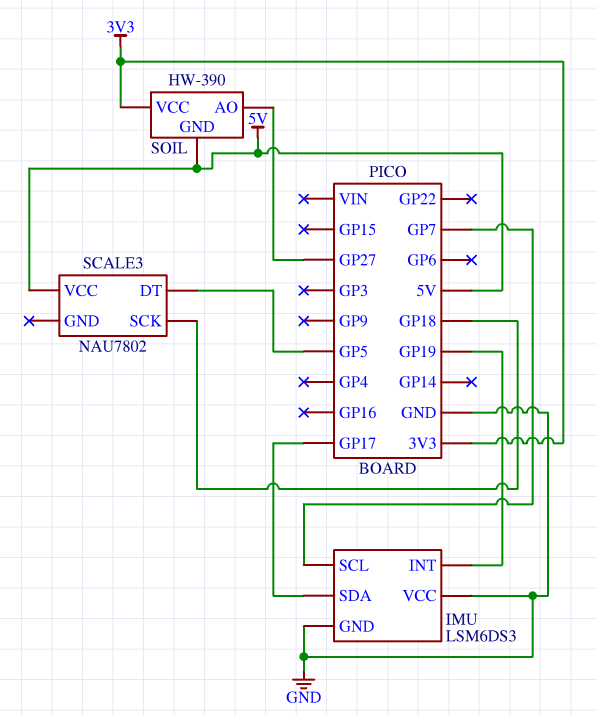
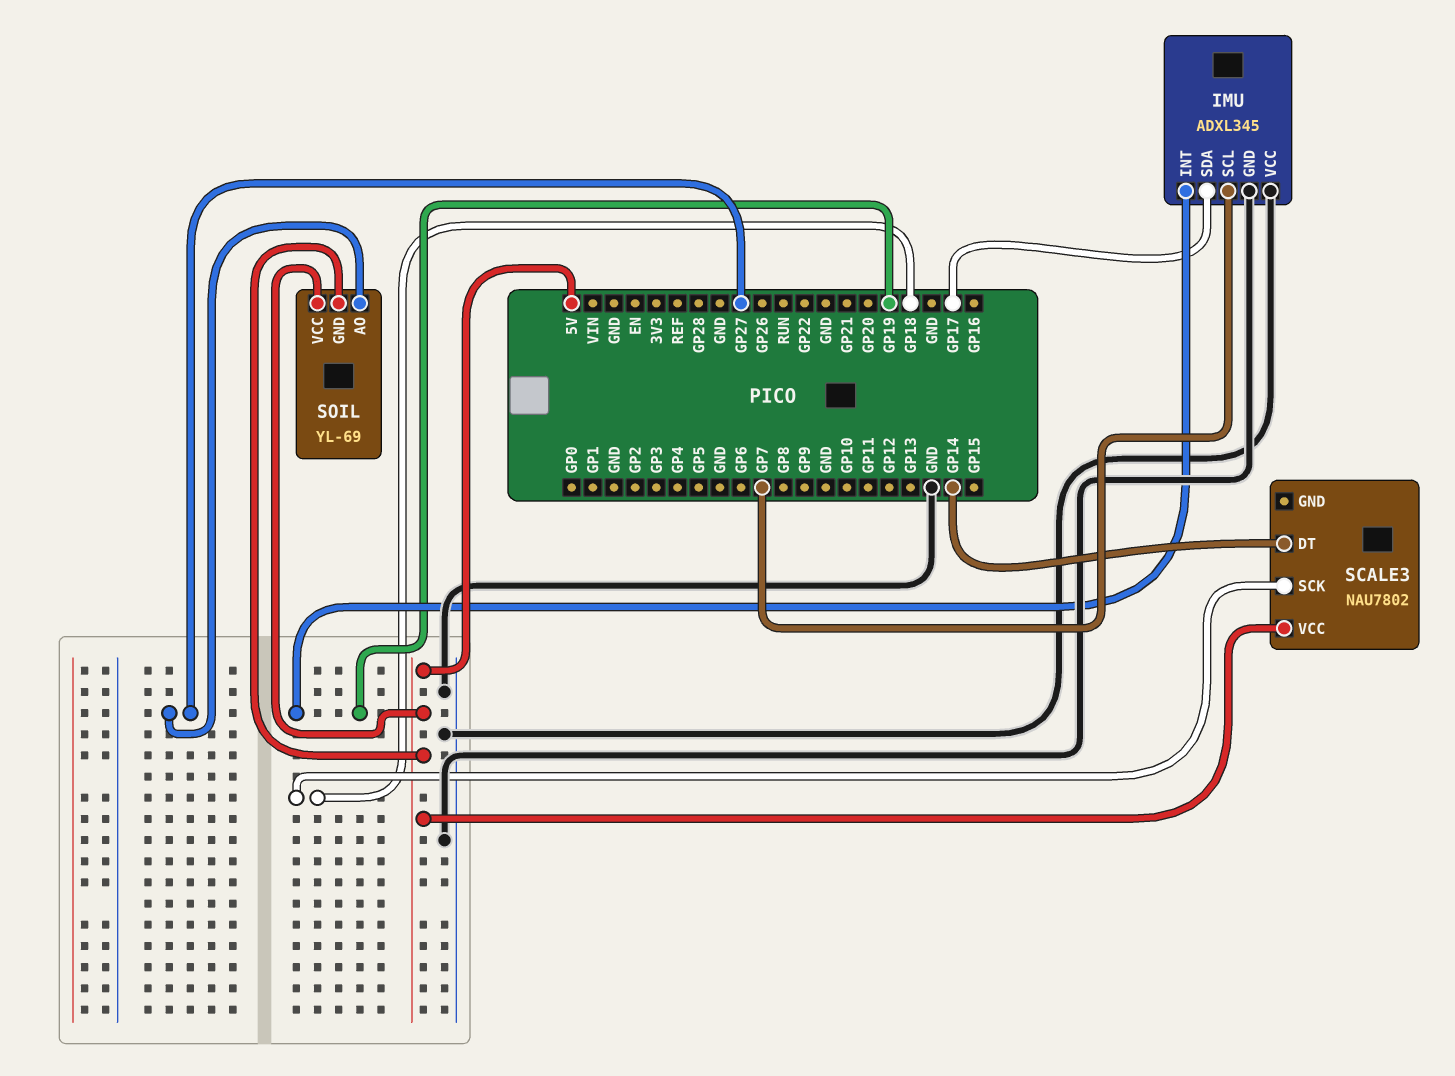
IMU: LSM6DS3 -> ADXL345
SCALE3 pin DT: GP5 -> GP14
SOIL: HW-390 -> YL-69
SOIL pin VCC: 3V3 -> 5V

